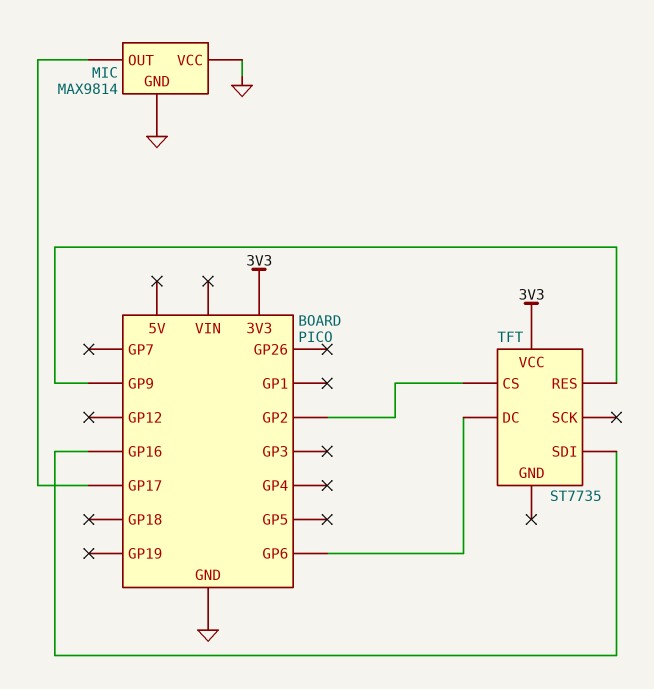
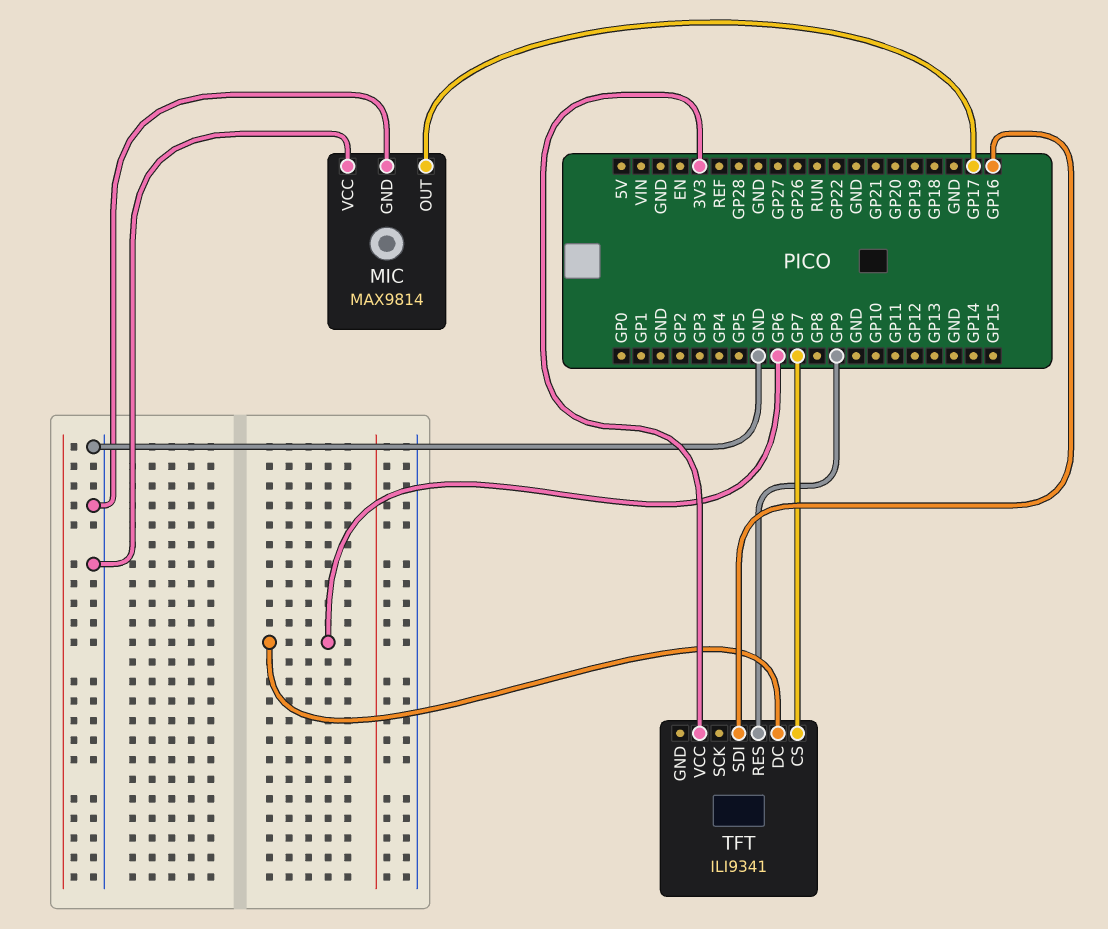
TFT: ST7735 -> ILI9341
TFT pin CS: GP2 -> GP7

